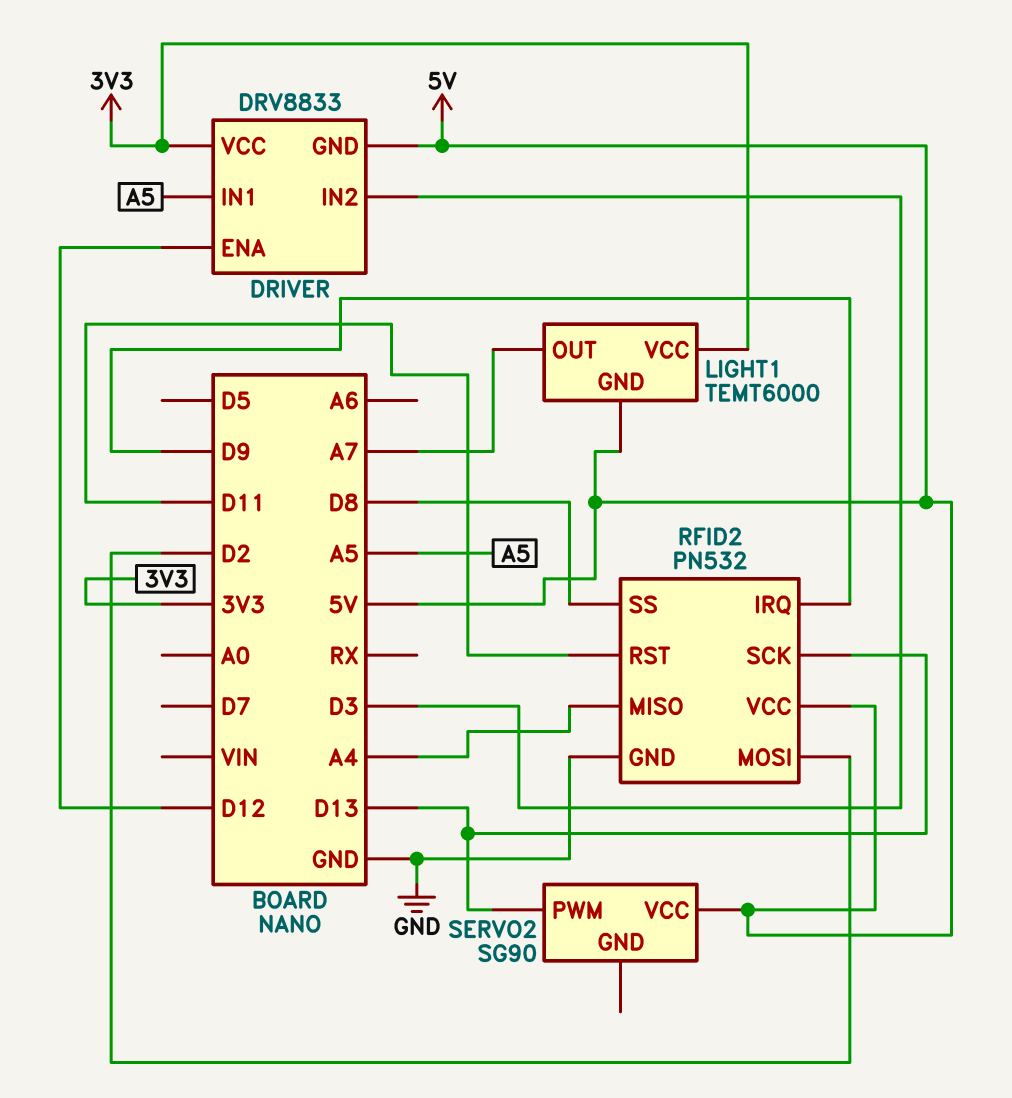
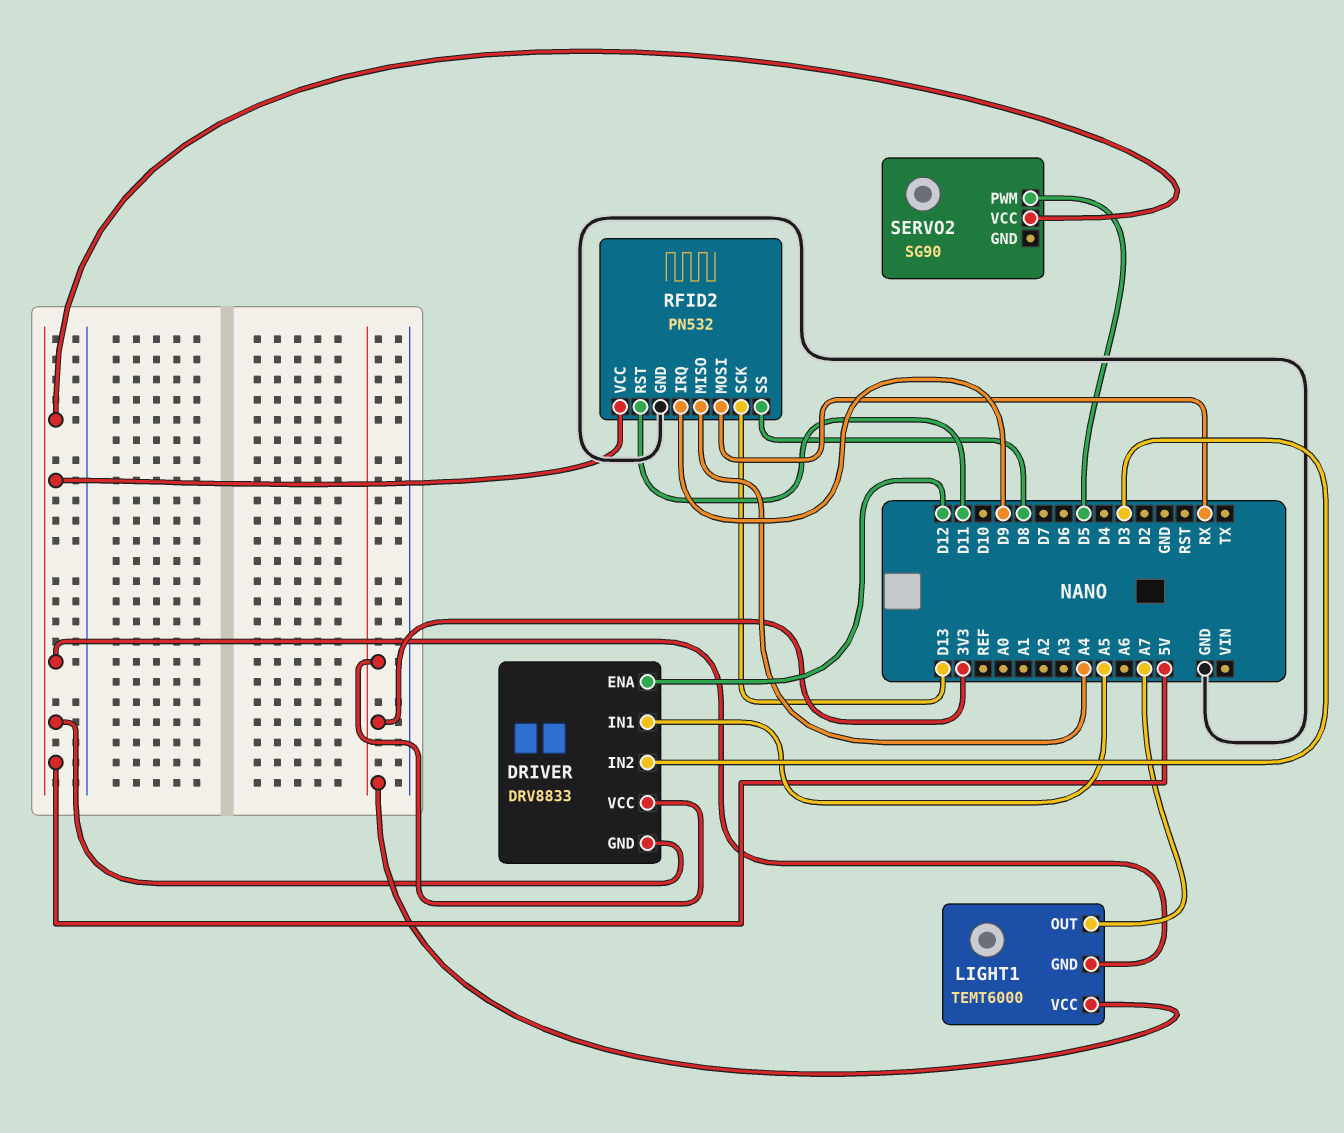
RFID2 pin MOSI: D2 -> RX
SERVO2 pin PWM: D13 -> D5

